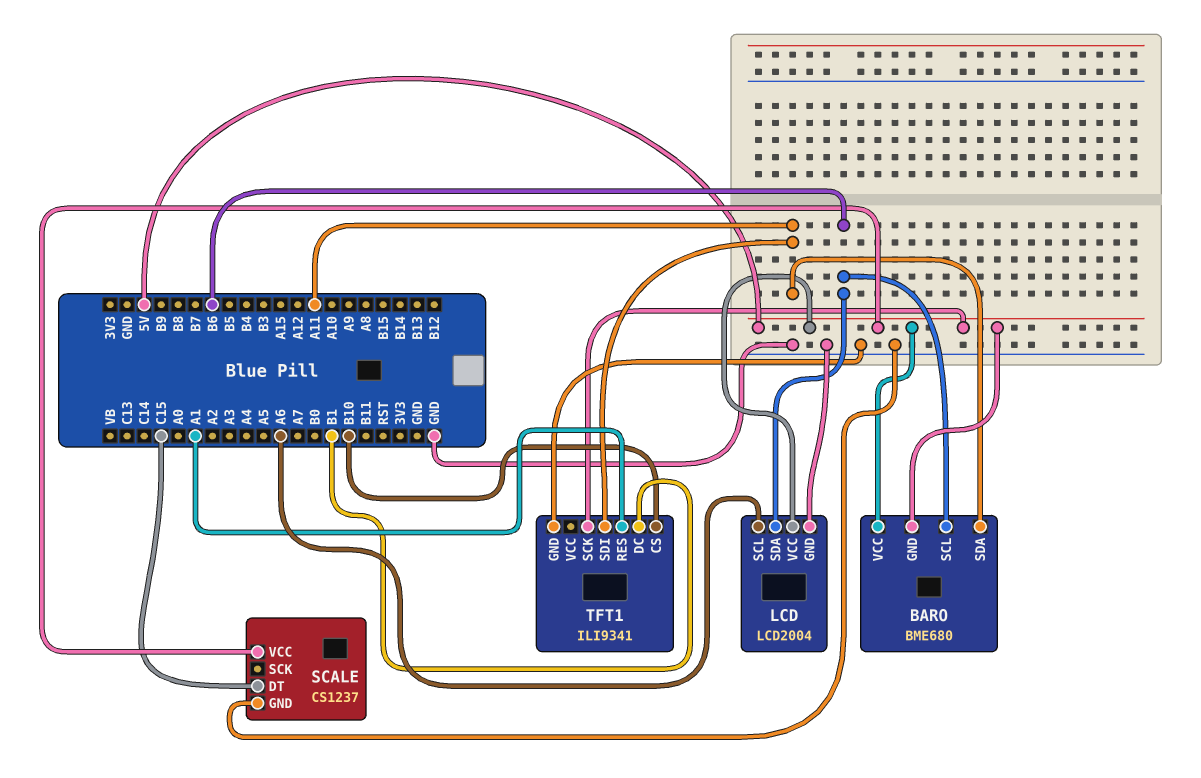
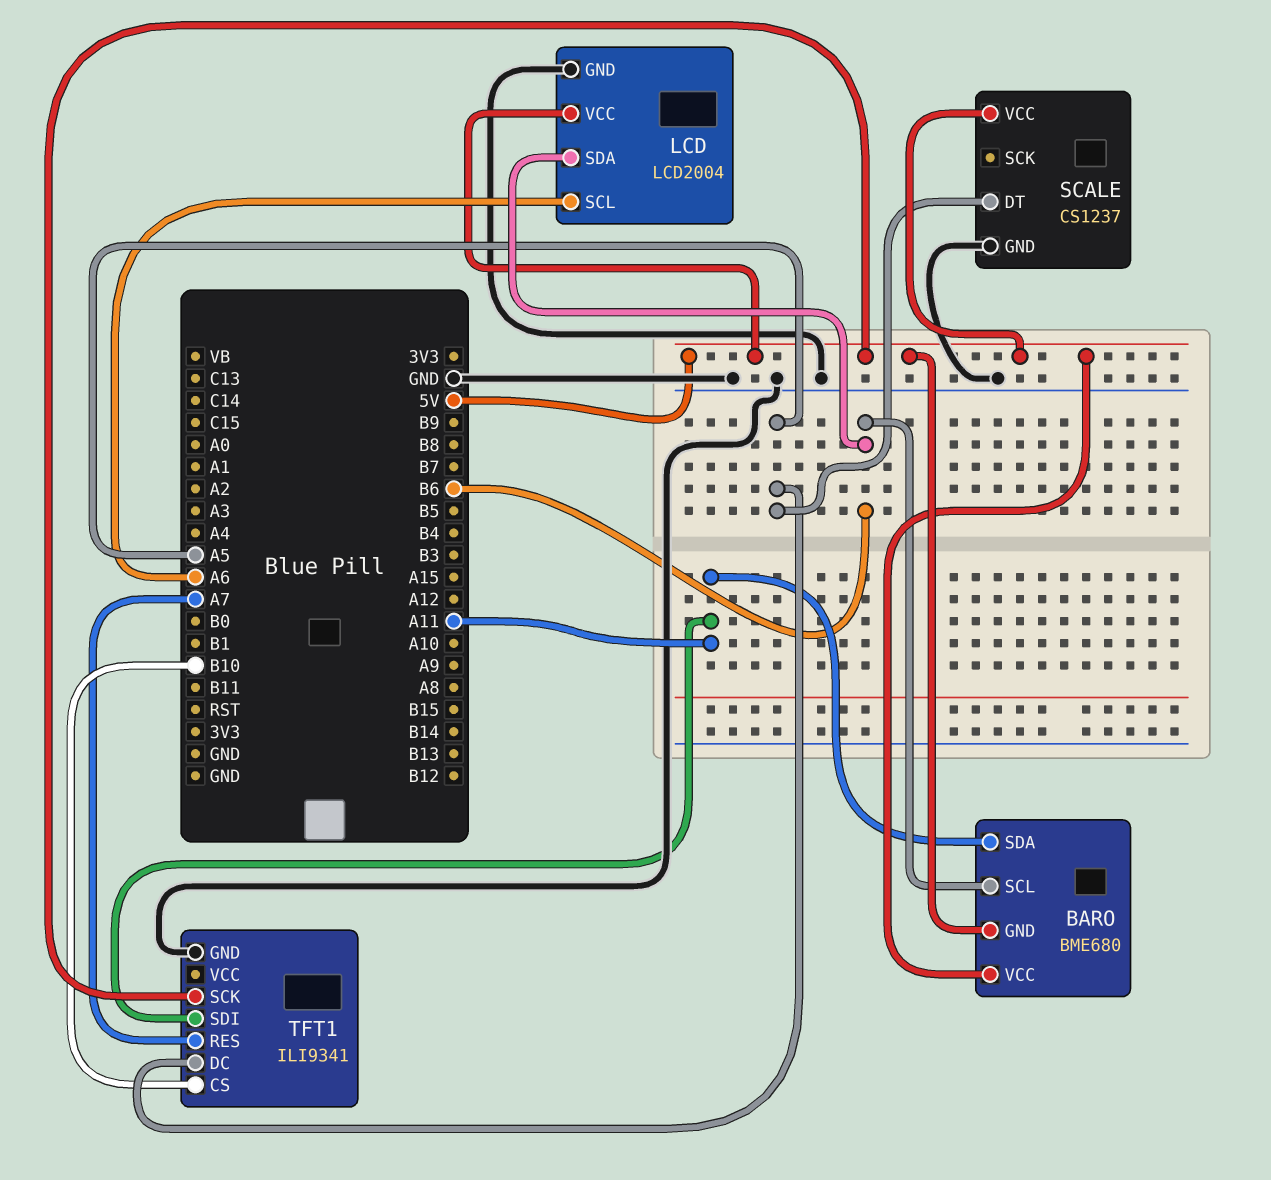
SCALE pin DT: C15 -> A5
TFT1 pin DC: B1 -> A5
TFT1 pin RES: A1 -> A7

